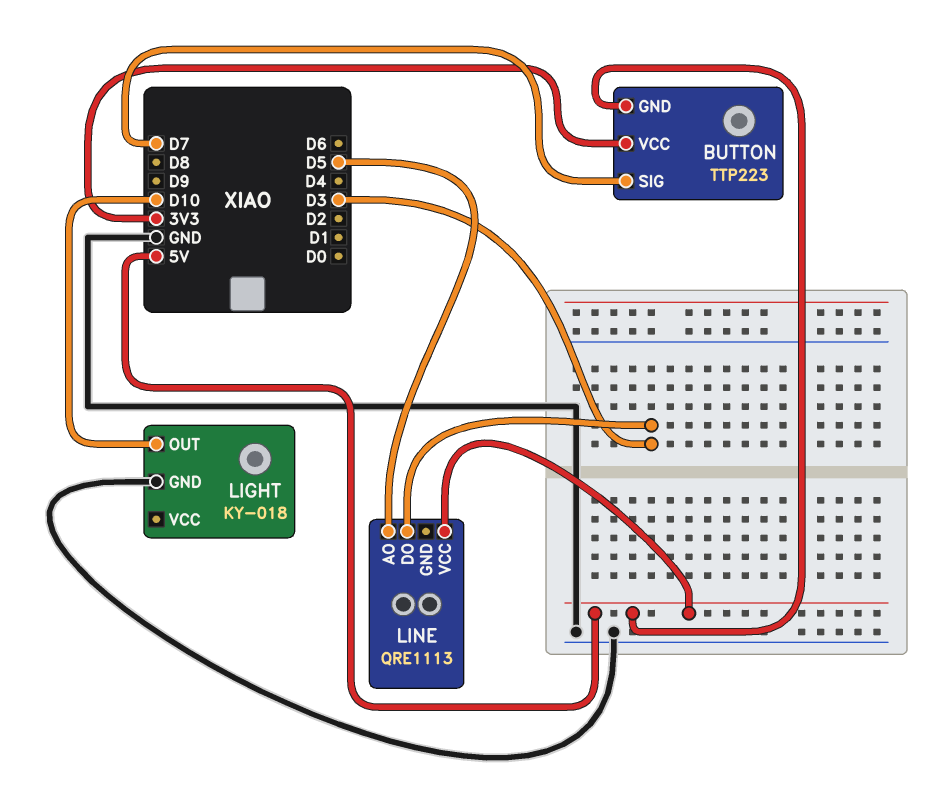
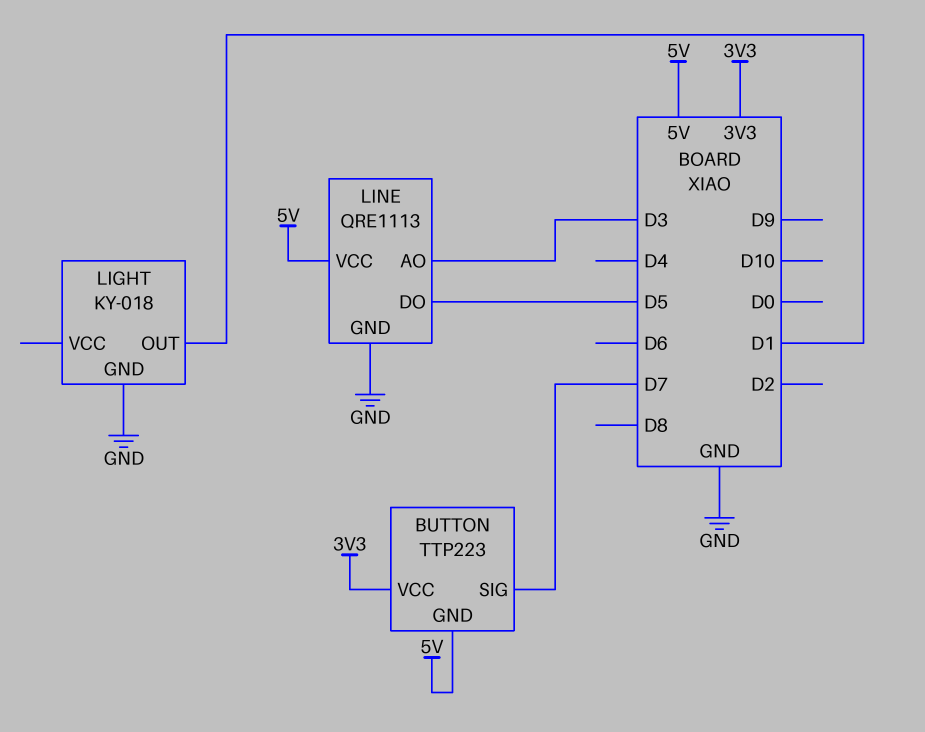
LIGHT pin OUT: D10 -> D1
LINE pin AO: D5 -> D3
LINE pin DO: D3 -> D5
LINE pin GND: none -> GND

